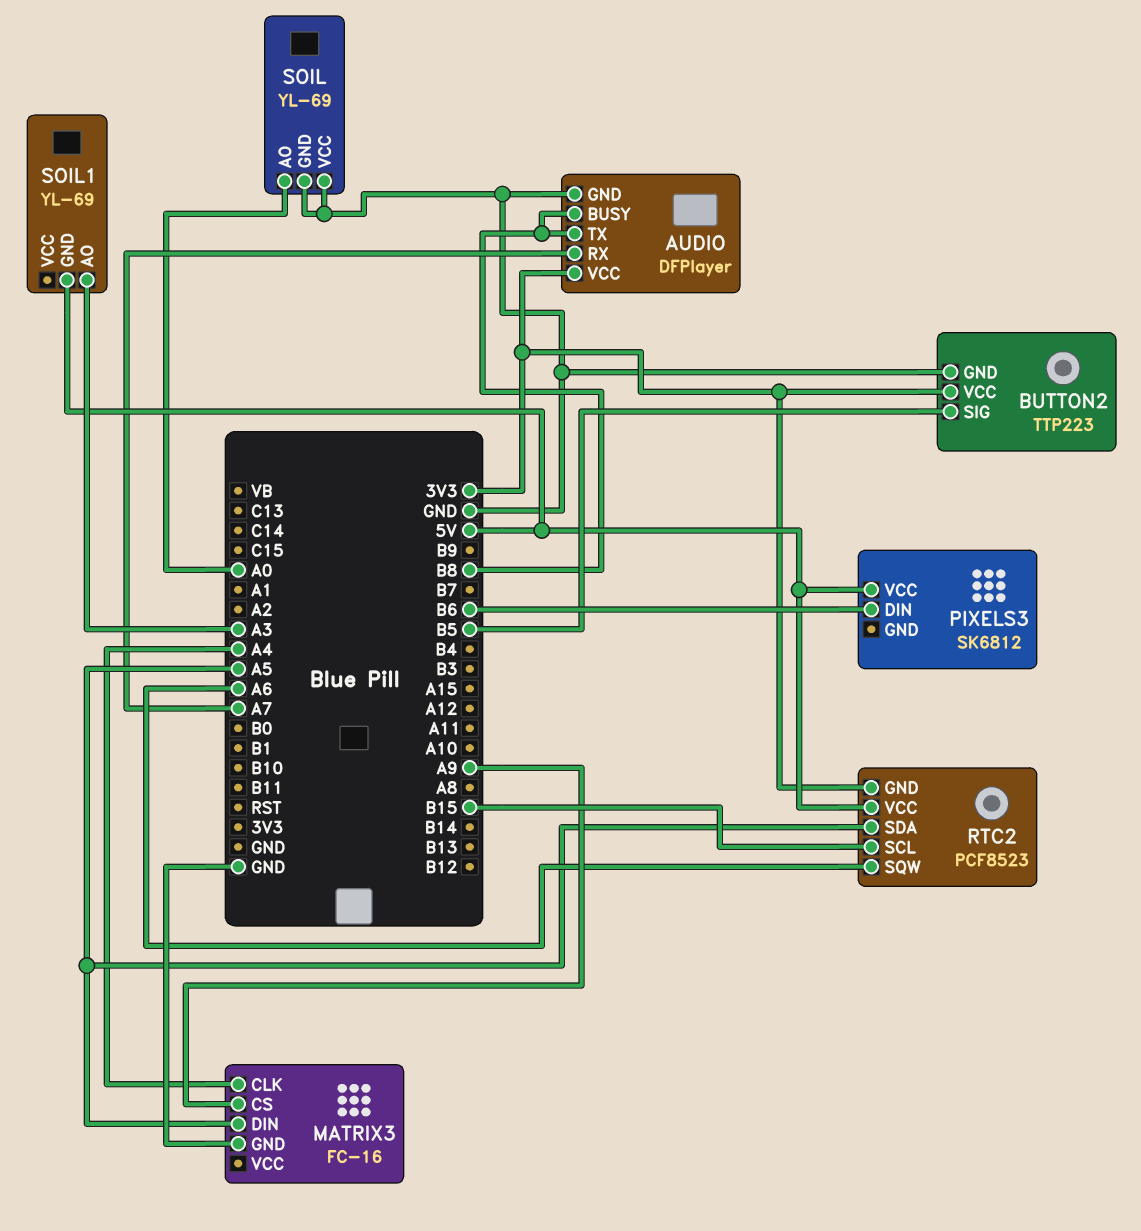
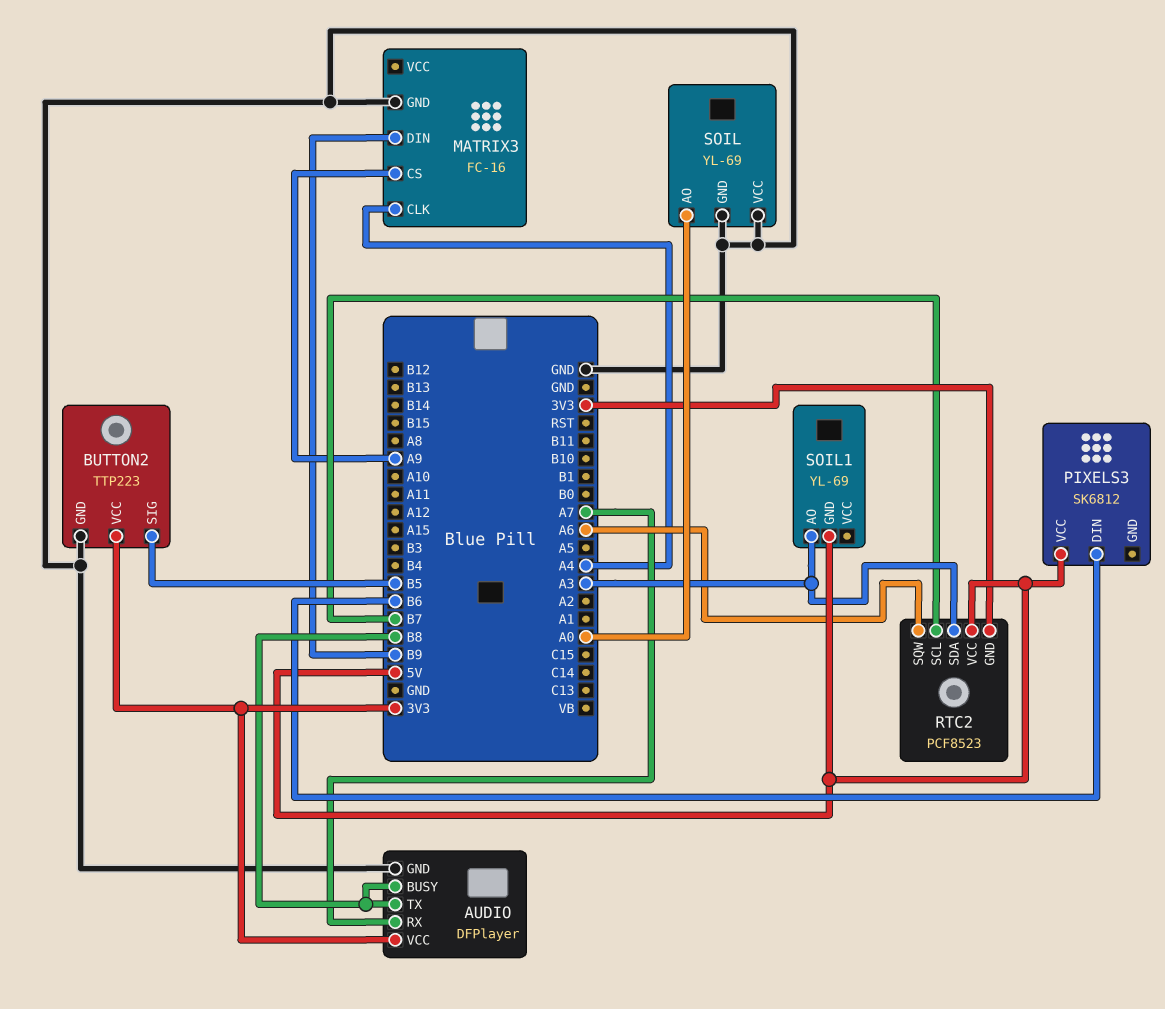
MATRIX3 pin DIN: A5 -> B9
RTC2 pin SCL: B15 -> B7
RTC2 pin SDA: A5 -> A3

